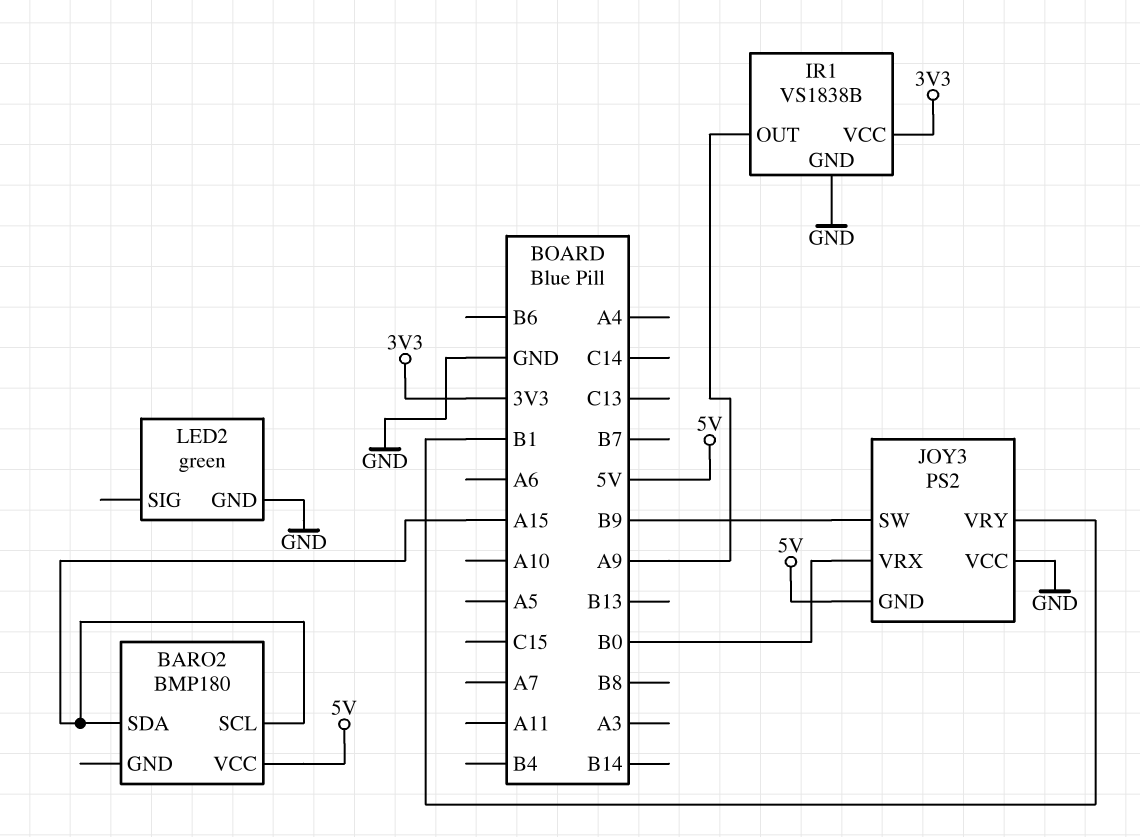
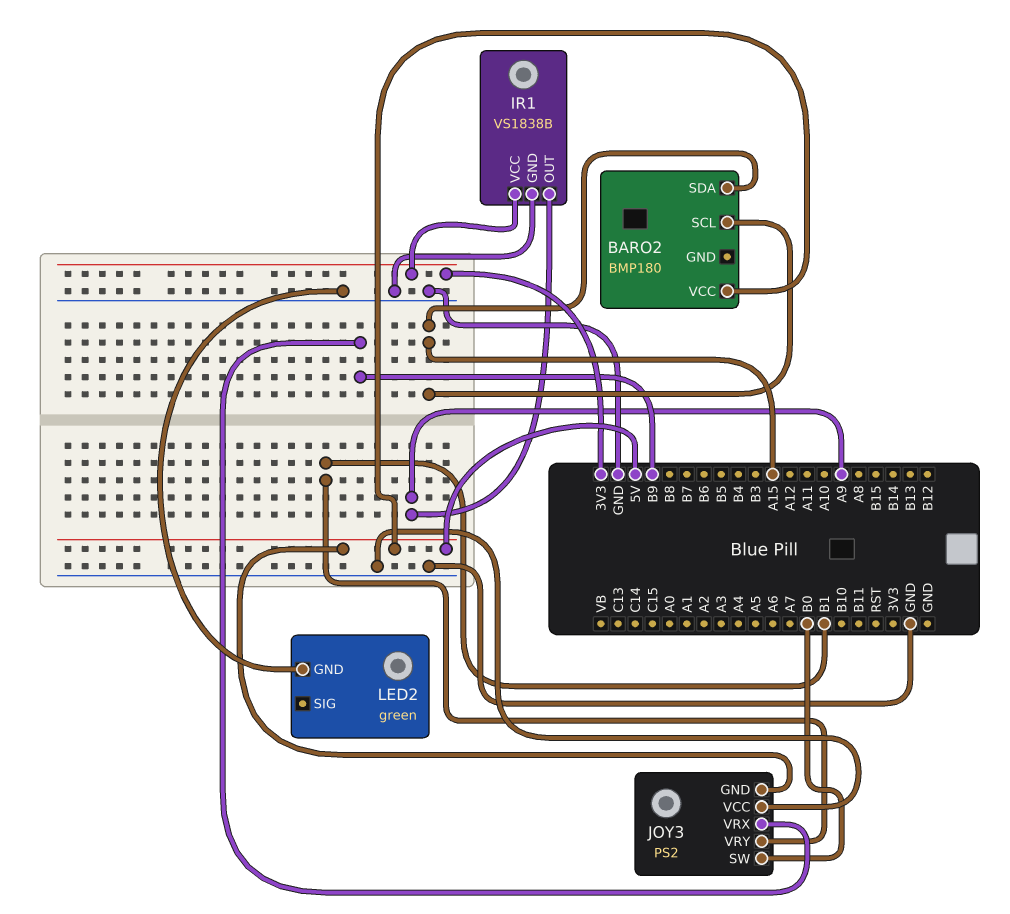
JOY3 pin SW: B9 -> B0
JOY3 pin VRX: B0 -> B9

